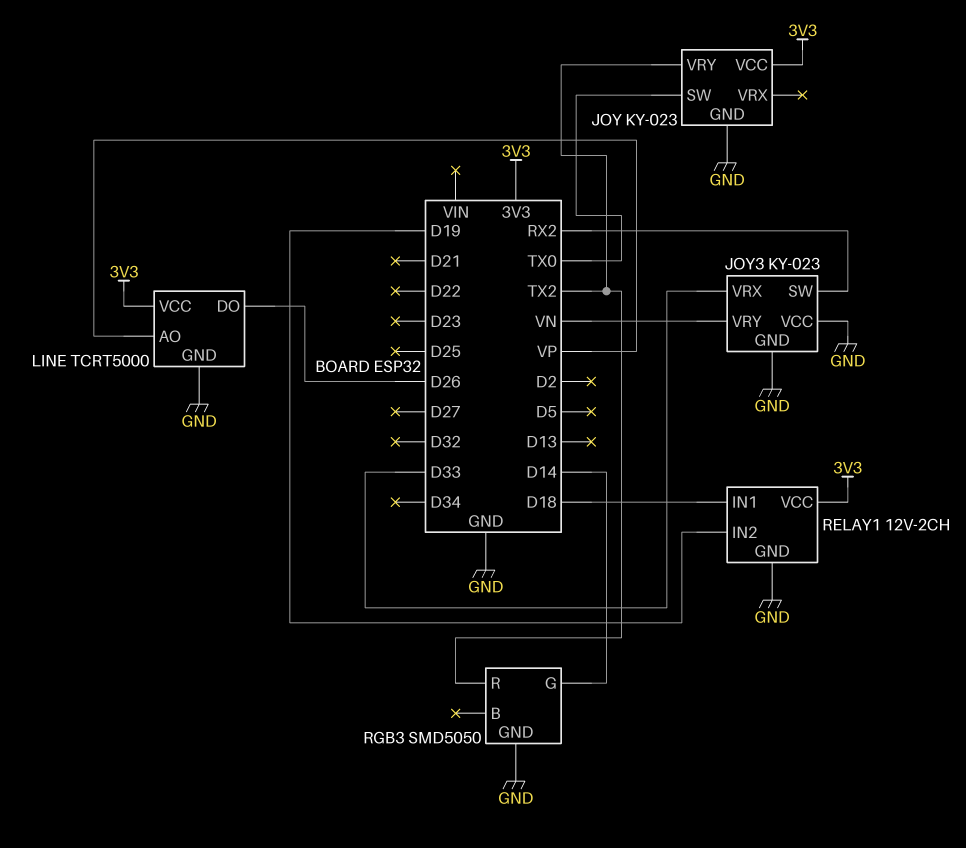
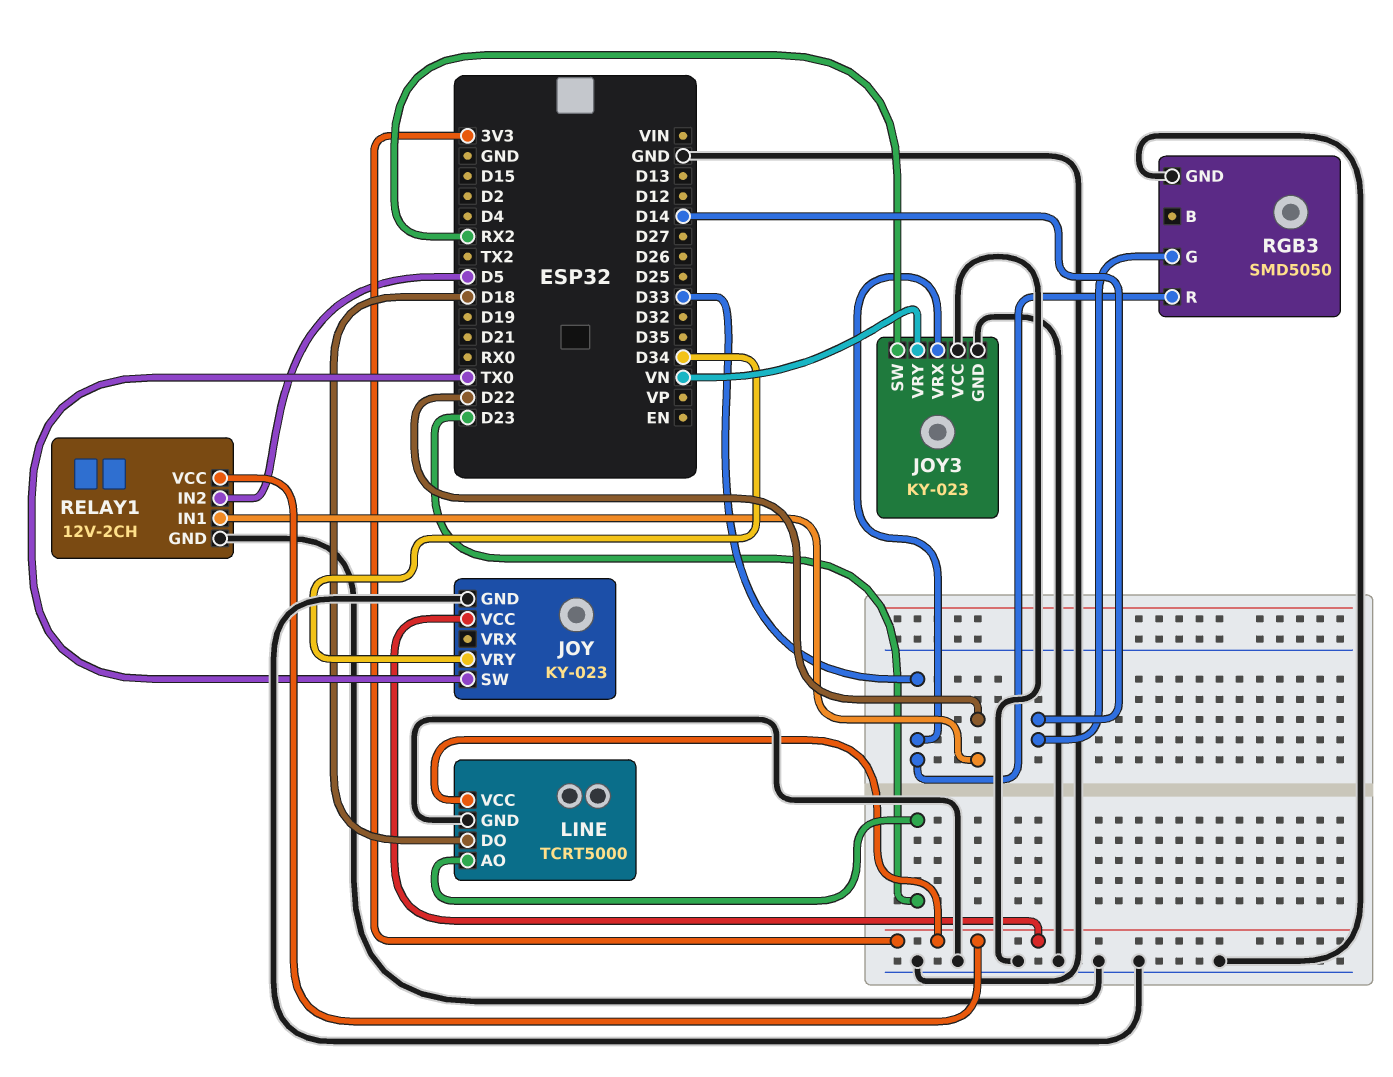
JOY pin VRY: TX2 -> D34
LINE pin AO: VP -> D23
LINE pin DO: D26 -> D18
RELAY1 pin IN1: D18 -> D22
RELAY1 pin IN2: D19 -> D5
RGB3 pin R: TX2 -> D33

